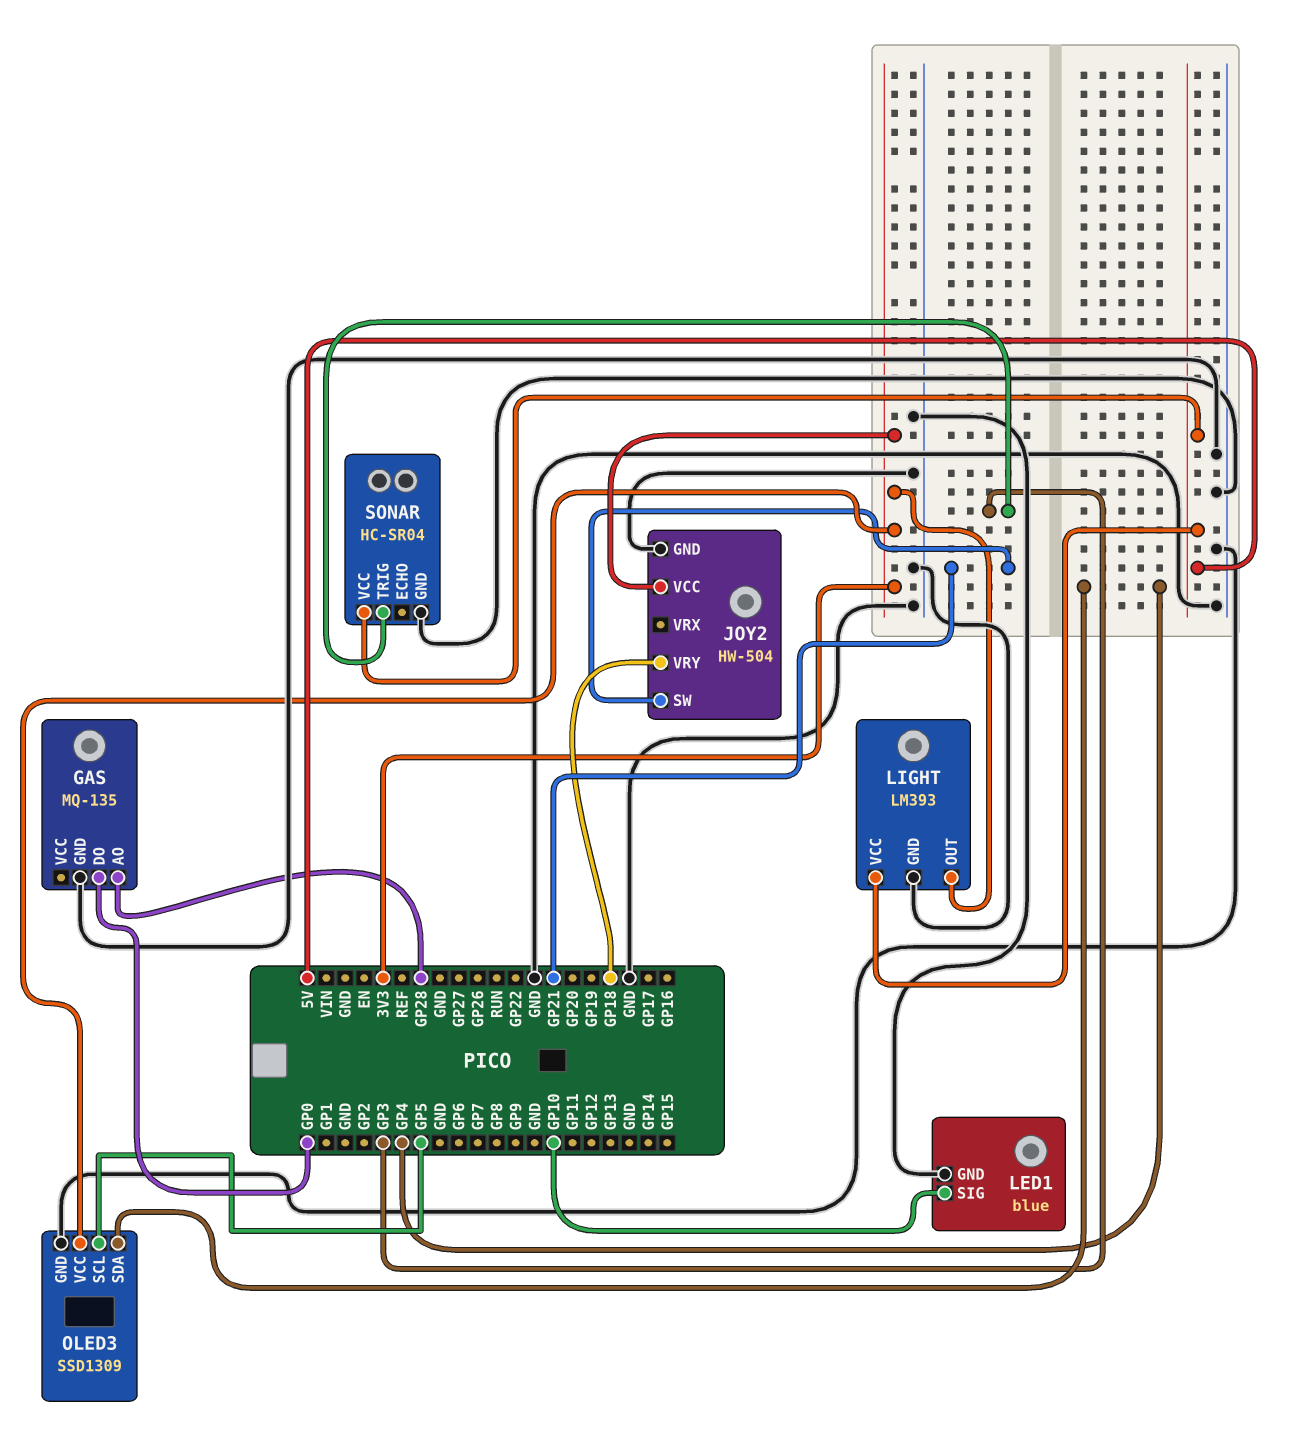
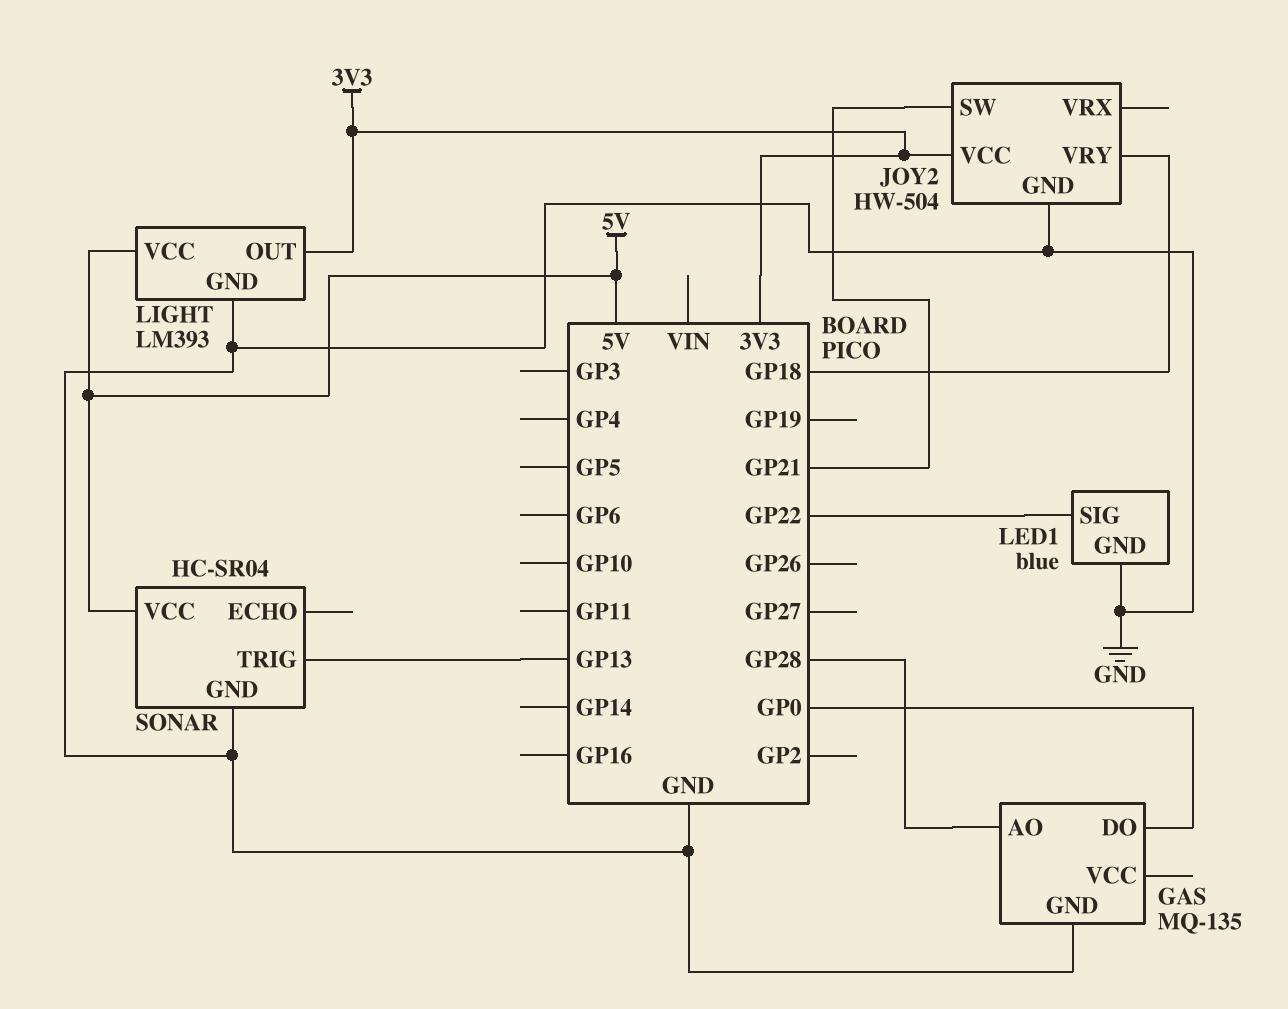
LED1 pin SIG: GP10 -> GP22
OLED3: SSD1309 -> none
OLED3 pin GND: GND -> none
OLED3 pin SCL: GP5 -> none
OLED3 pin SDA: GP4 -> none
OLED3 pin VCC: 3V3 -> none
SONAR pin TRIG: GP3 -> GP13

